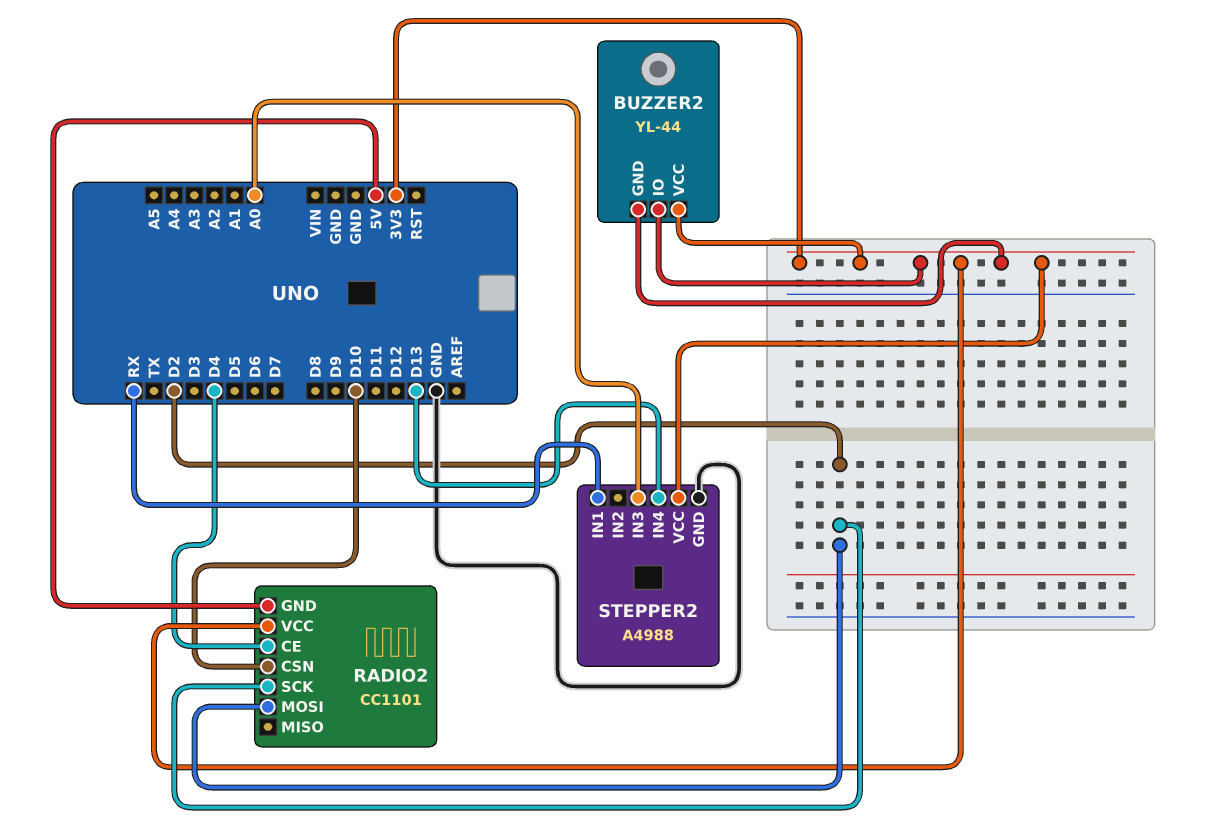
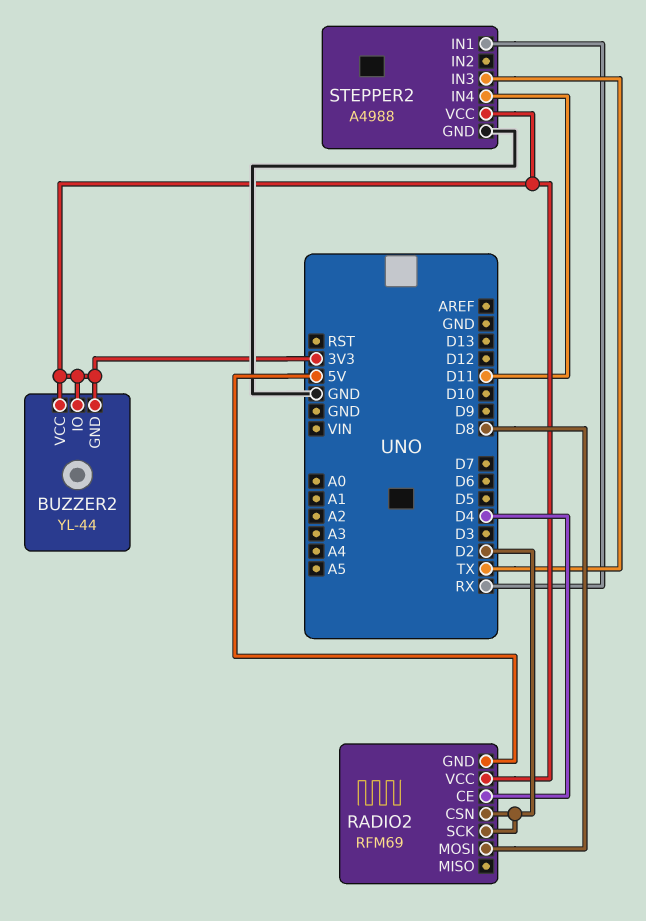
RADIO2: CC1101 -> RFM69
RADIO2 pin CSN: D10 -> D2
RADIO2 pin MOSI: D2 -> D8
STEPPER2 pin IN3: A0 -> TX
STEPPER2 pin IN4: D13 -> D11

